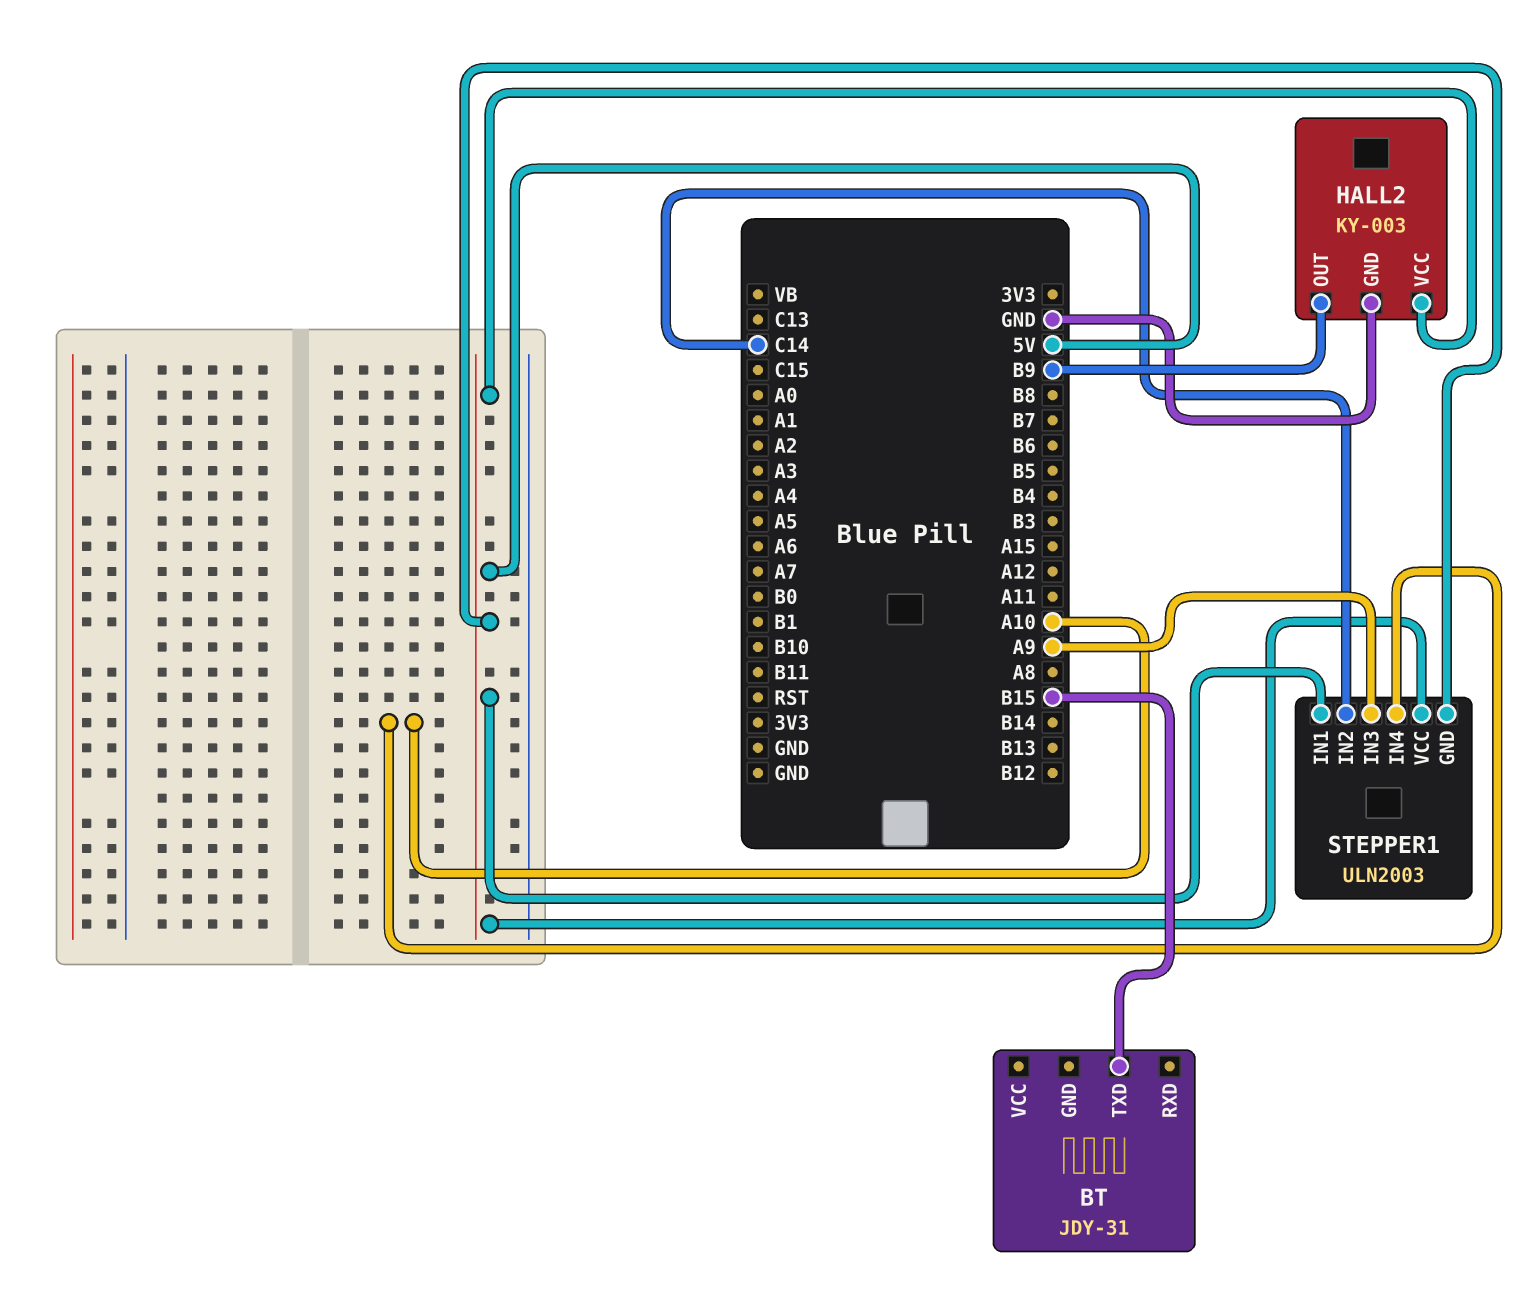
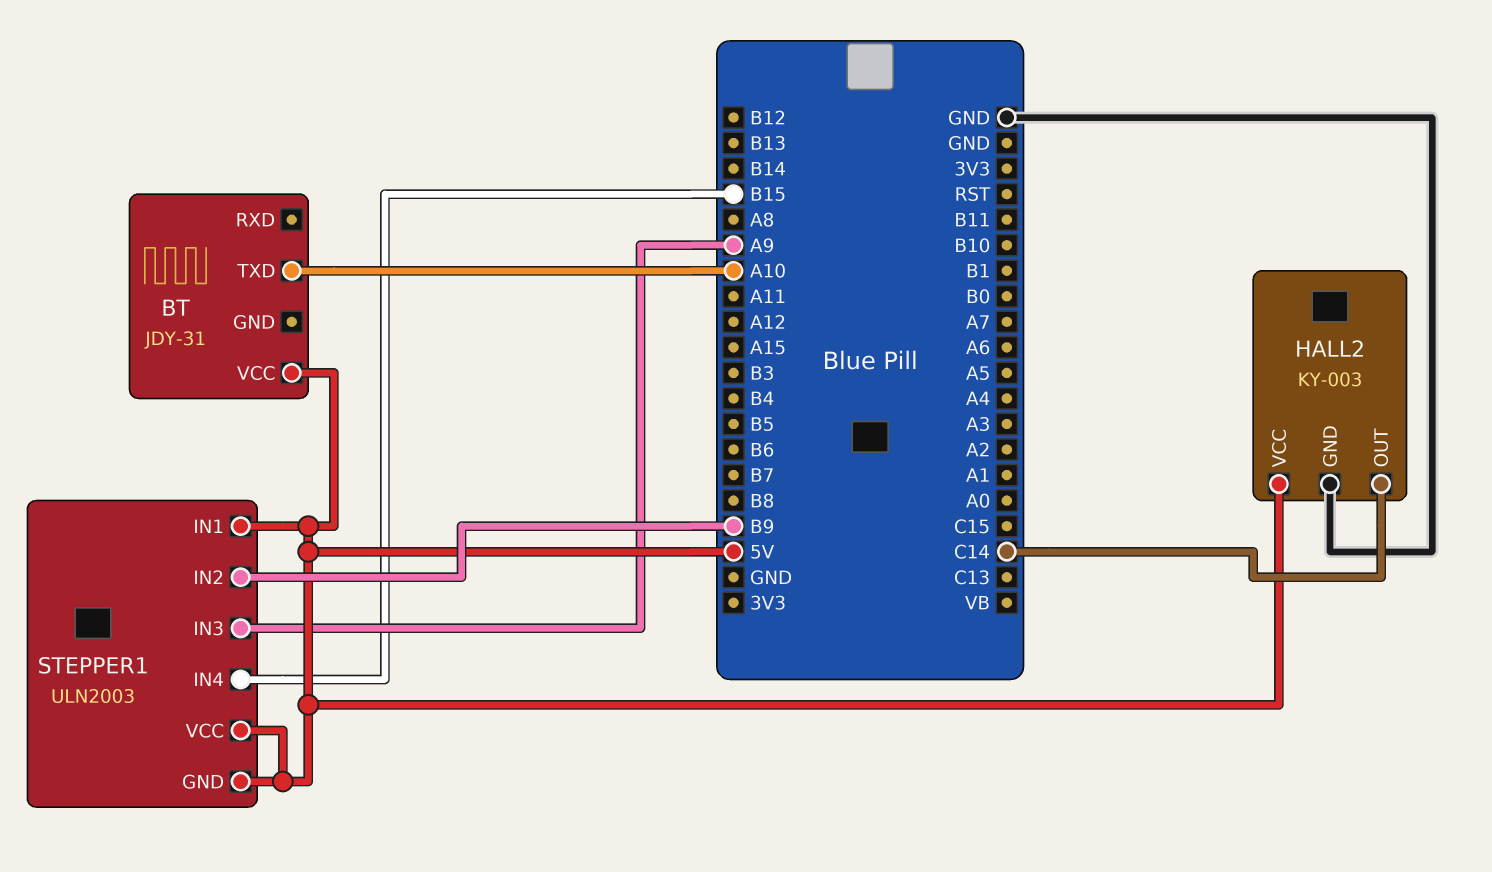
BT pin TXD: B15 -> A10
BT pin VCC: none -> 5V
HALL2 pin OUT: B9 -> C14
STEPPER1 pin IN2: C14 -> B9
STEPPER1 pin IN4: A10 -> B15

